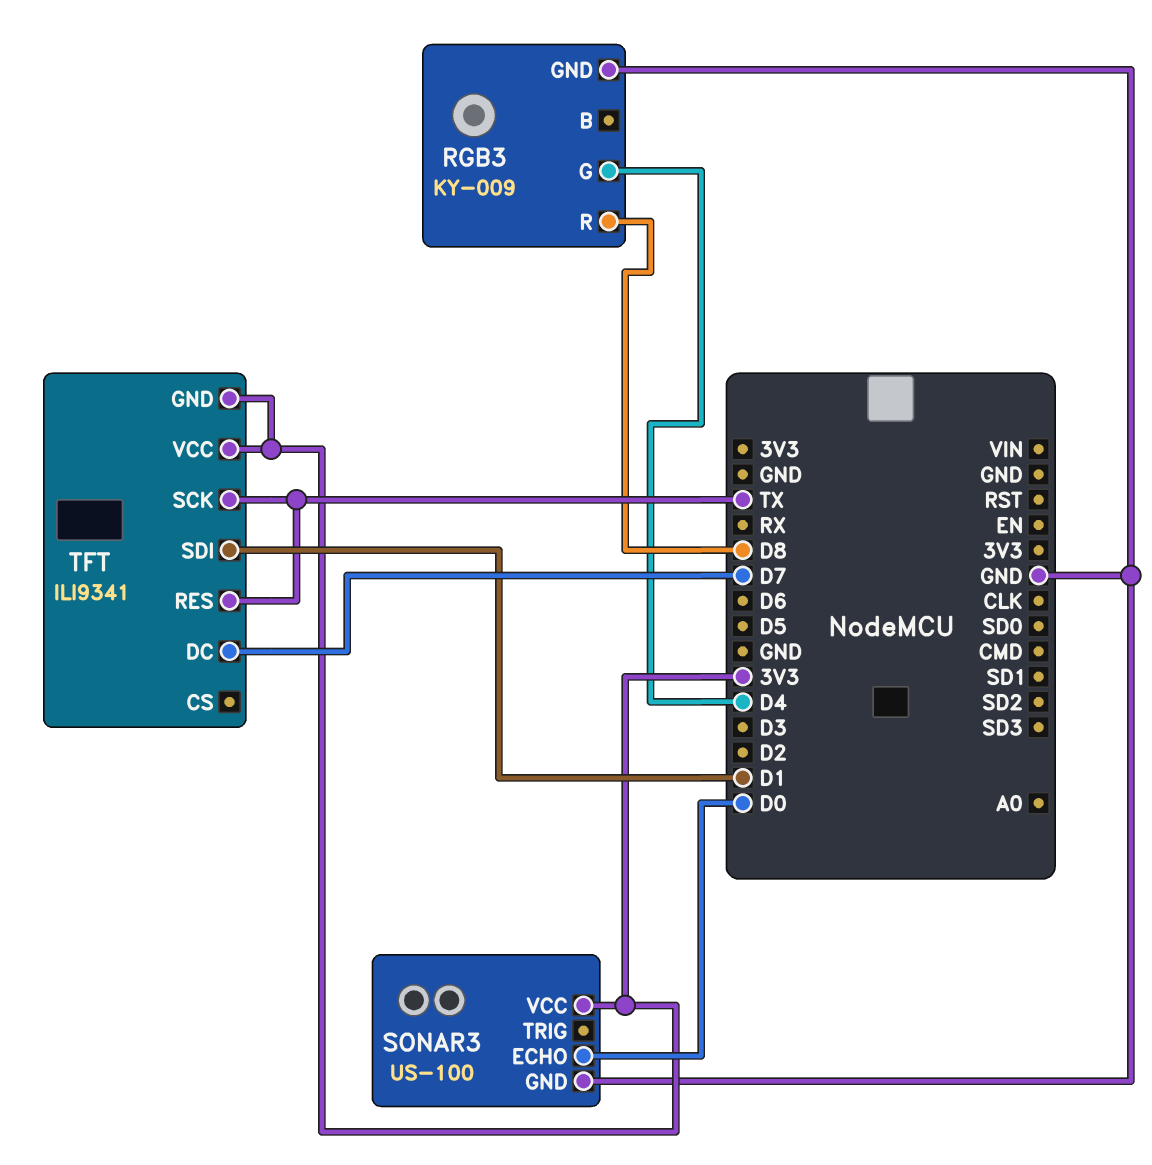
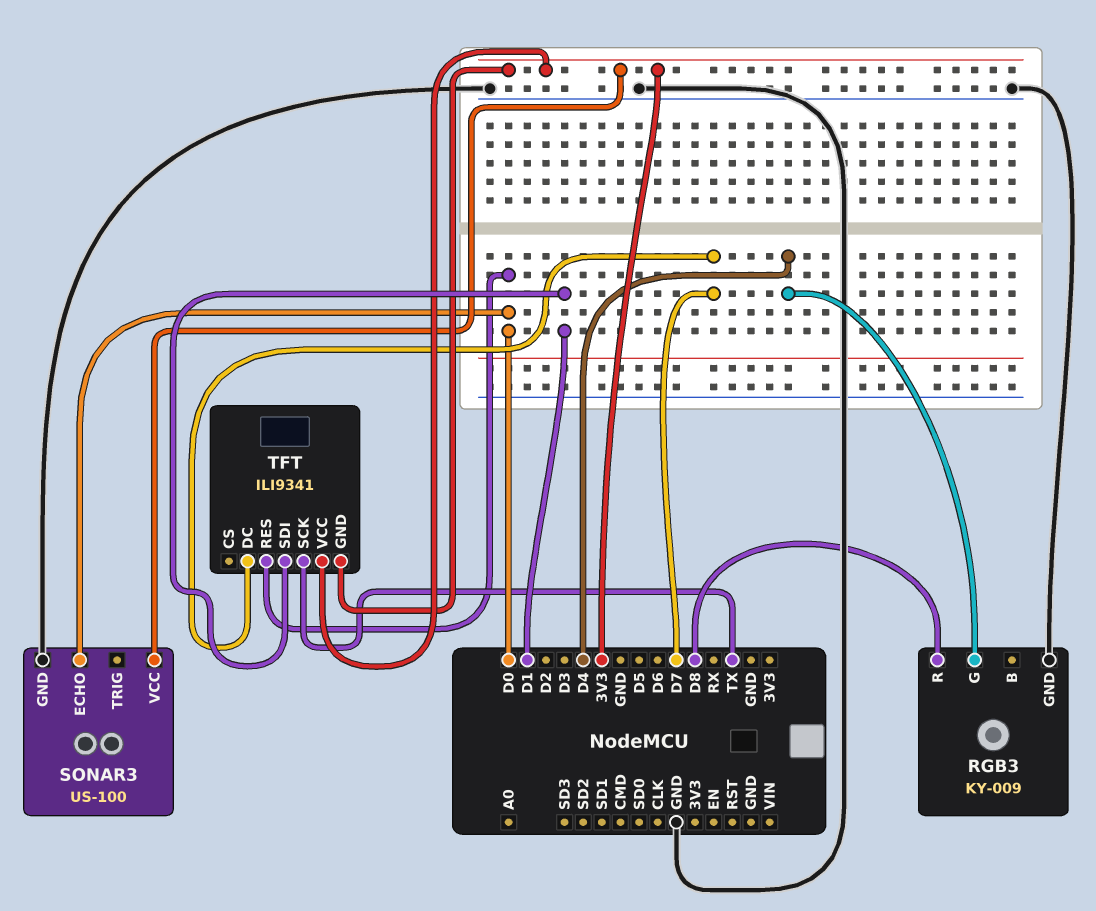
TFT pin RES: TX -> D0

